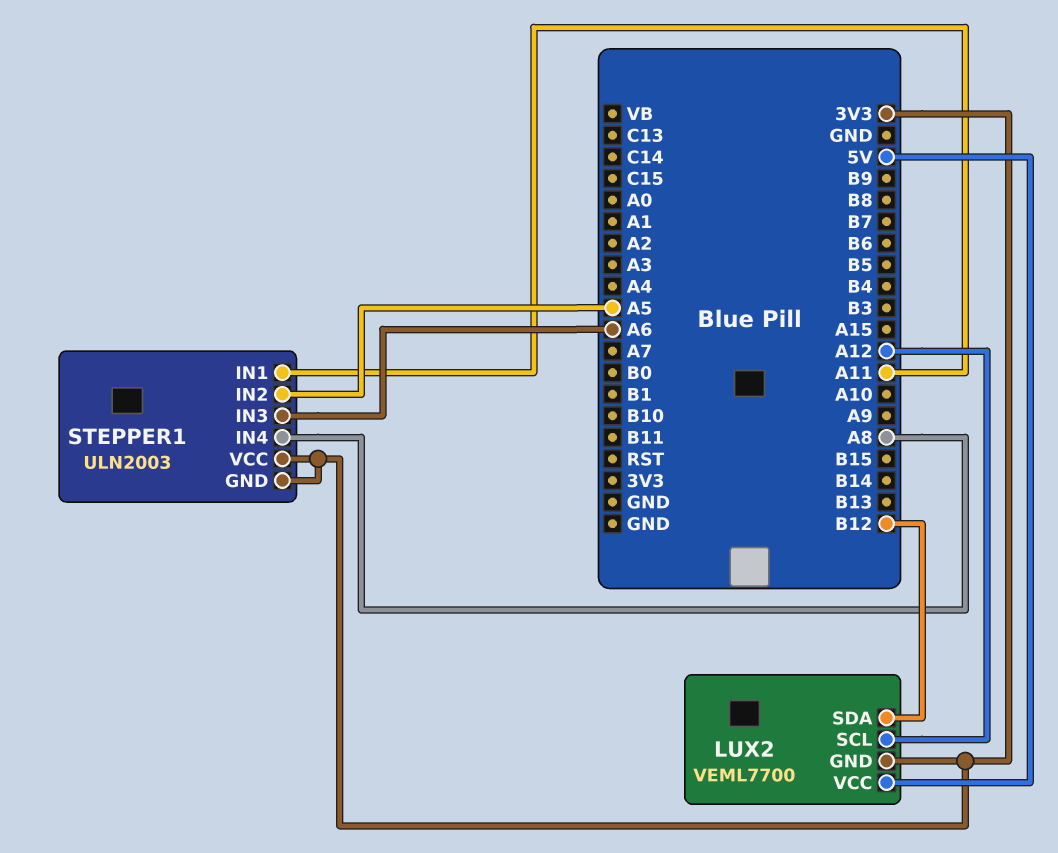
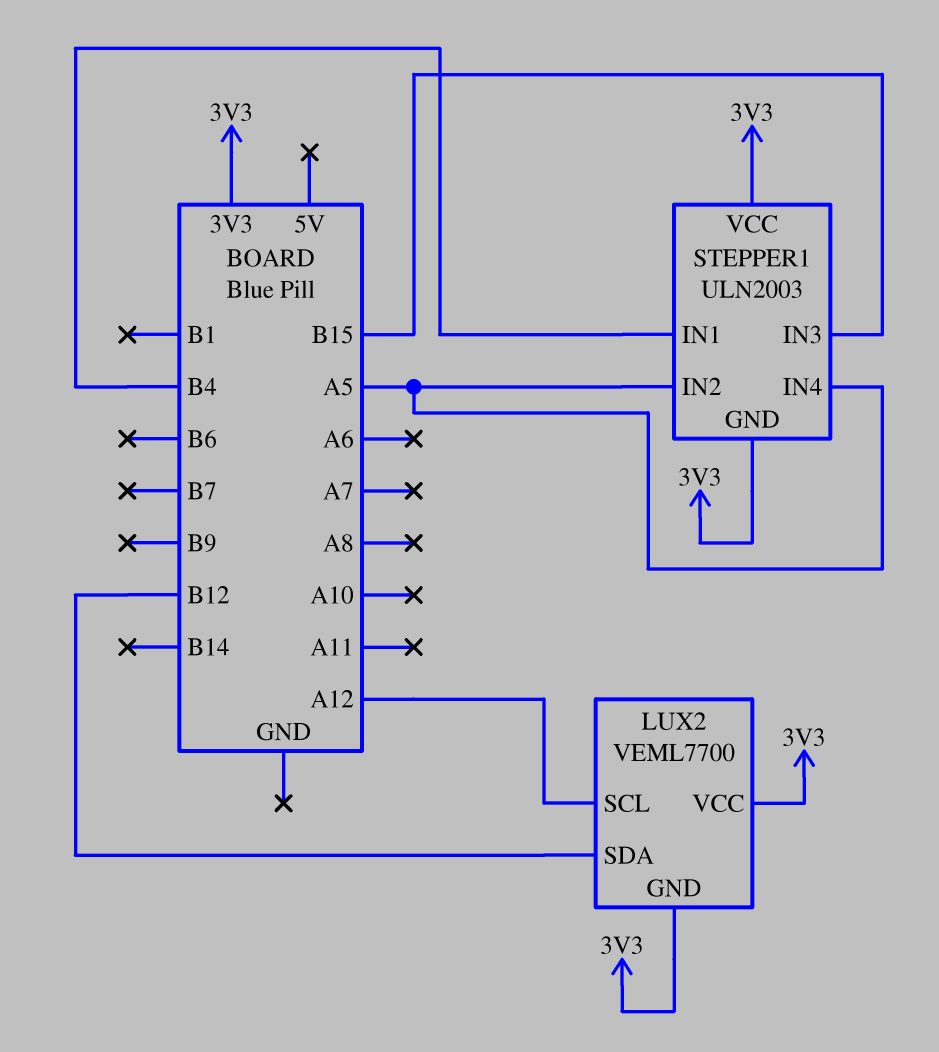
LUX2 pin VCC: 5V -> 3V3
STEPPER1 pin IN1: A11 -> B4
STEPPER1 pin IN3: A6 -> B15
STEPPER1 pin IN4: A8 -> A5

